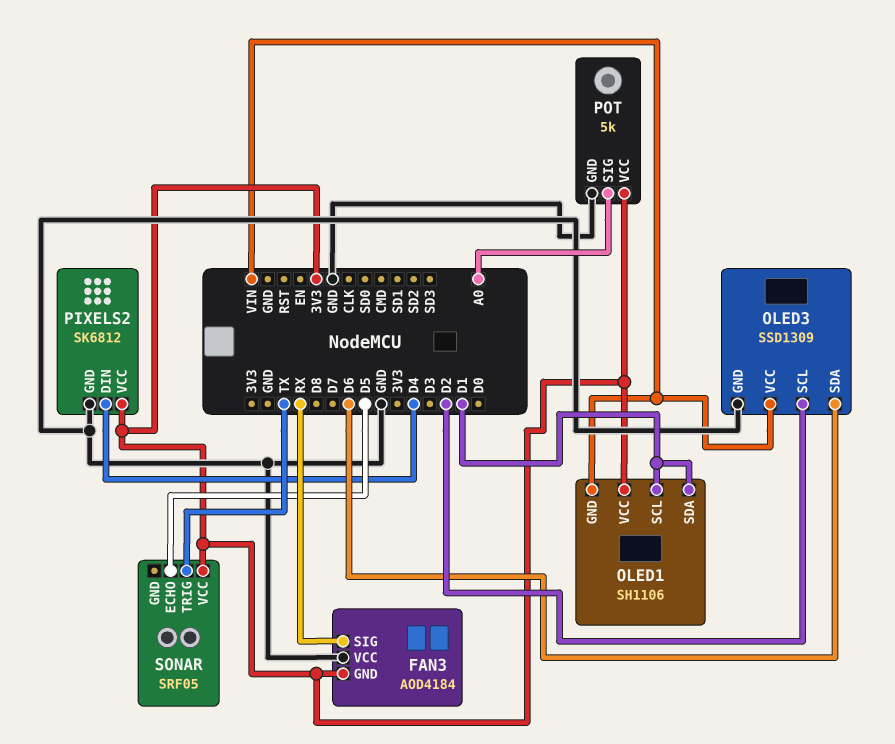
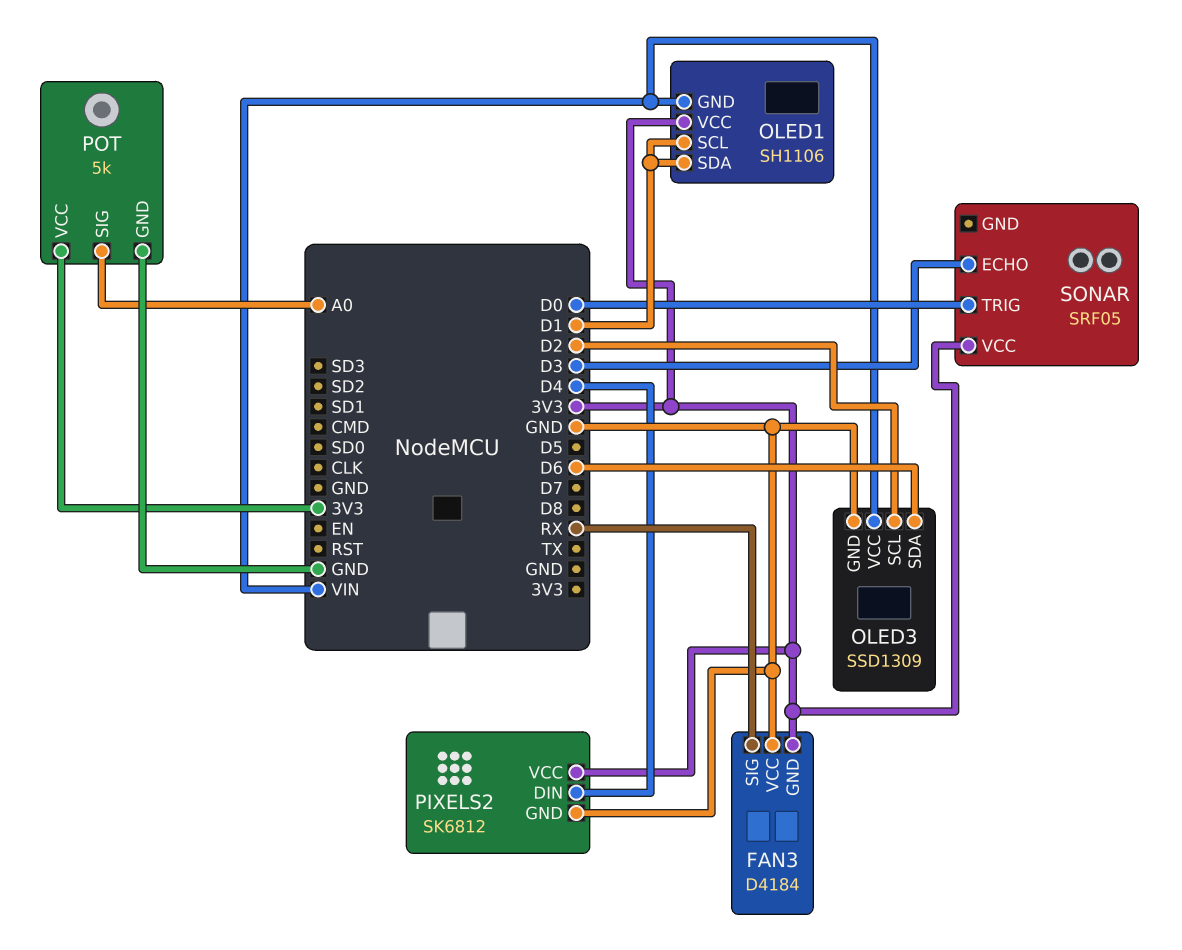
FAN3: AOD4184 -> D4184
SONAR pin ECHO: D5 -> D3
SONAR pin TRIG: TX -> D0

